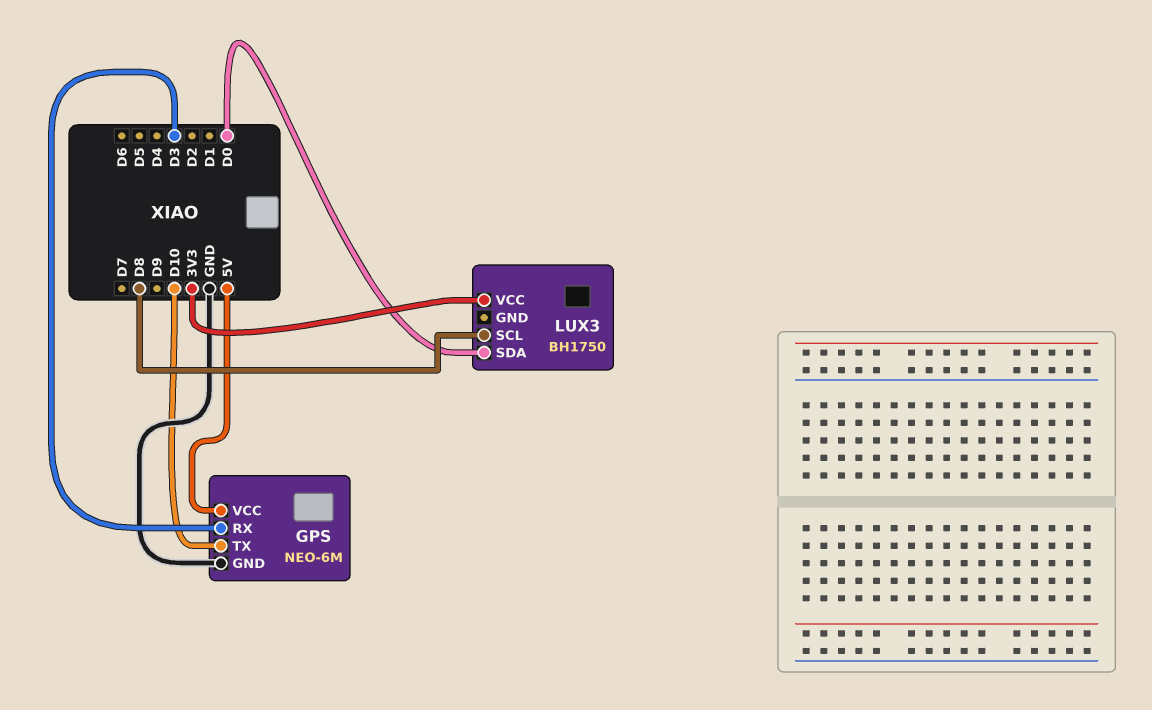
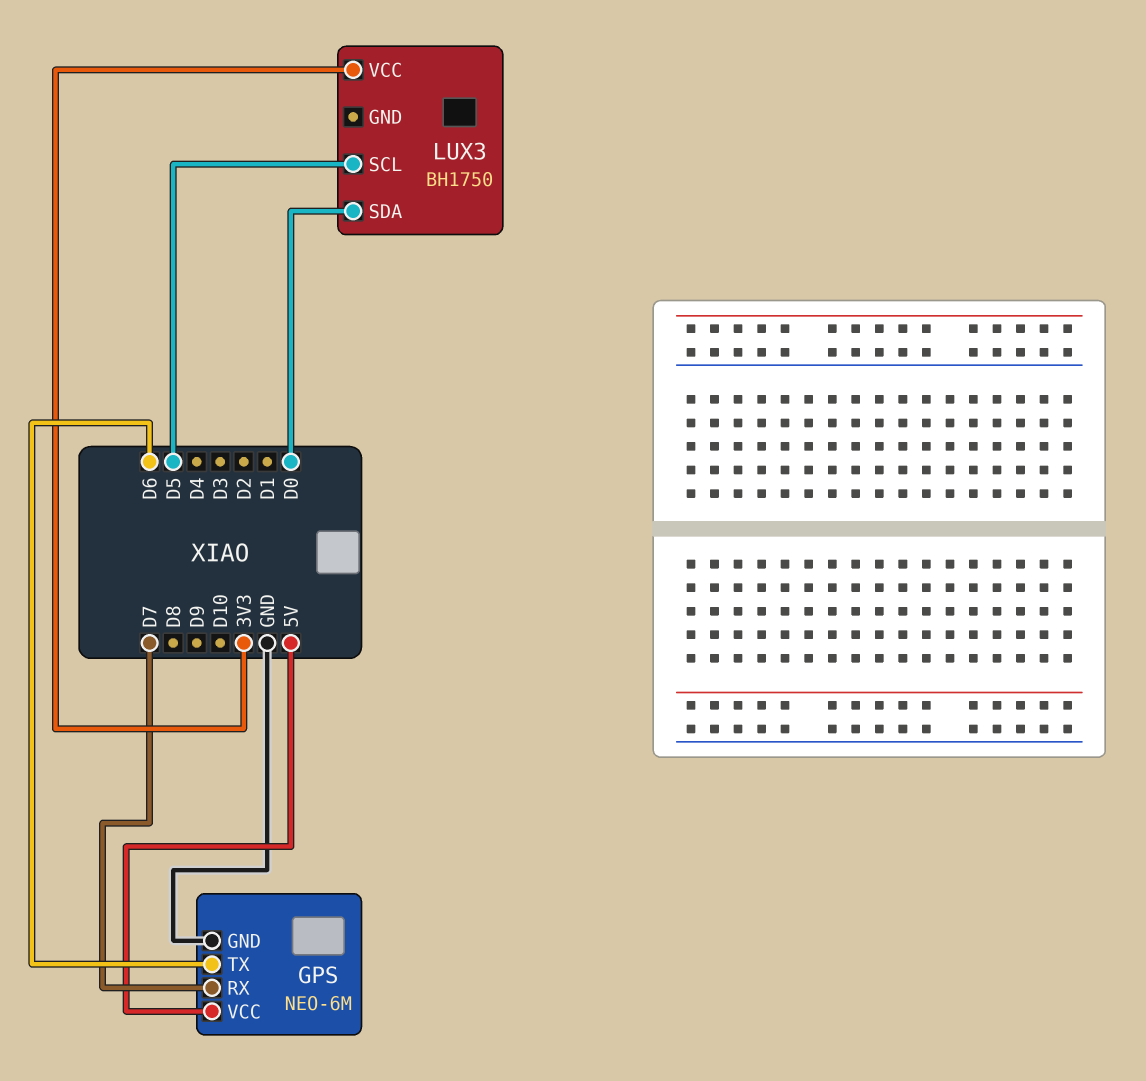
GPS pin RX: D3 -> D7
GPS pin TX: D10 -> D6
LUX3 pin SCL: D8 -> D5

